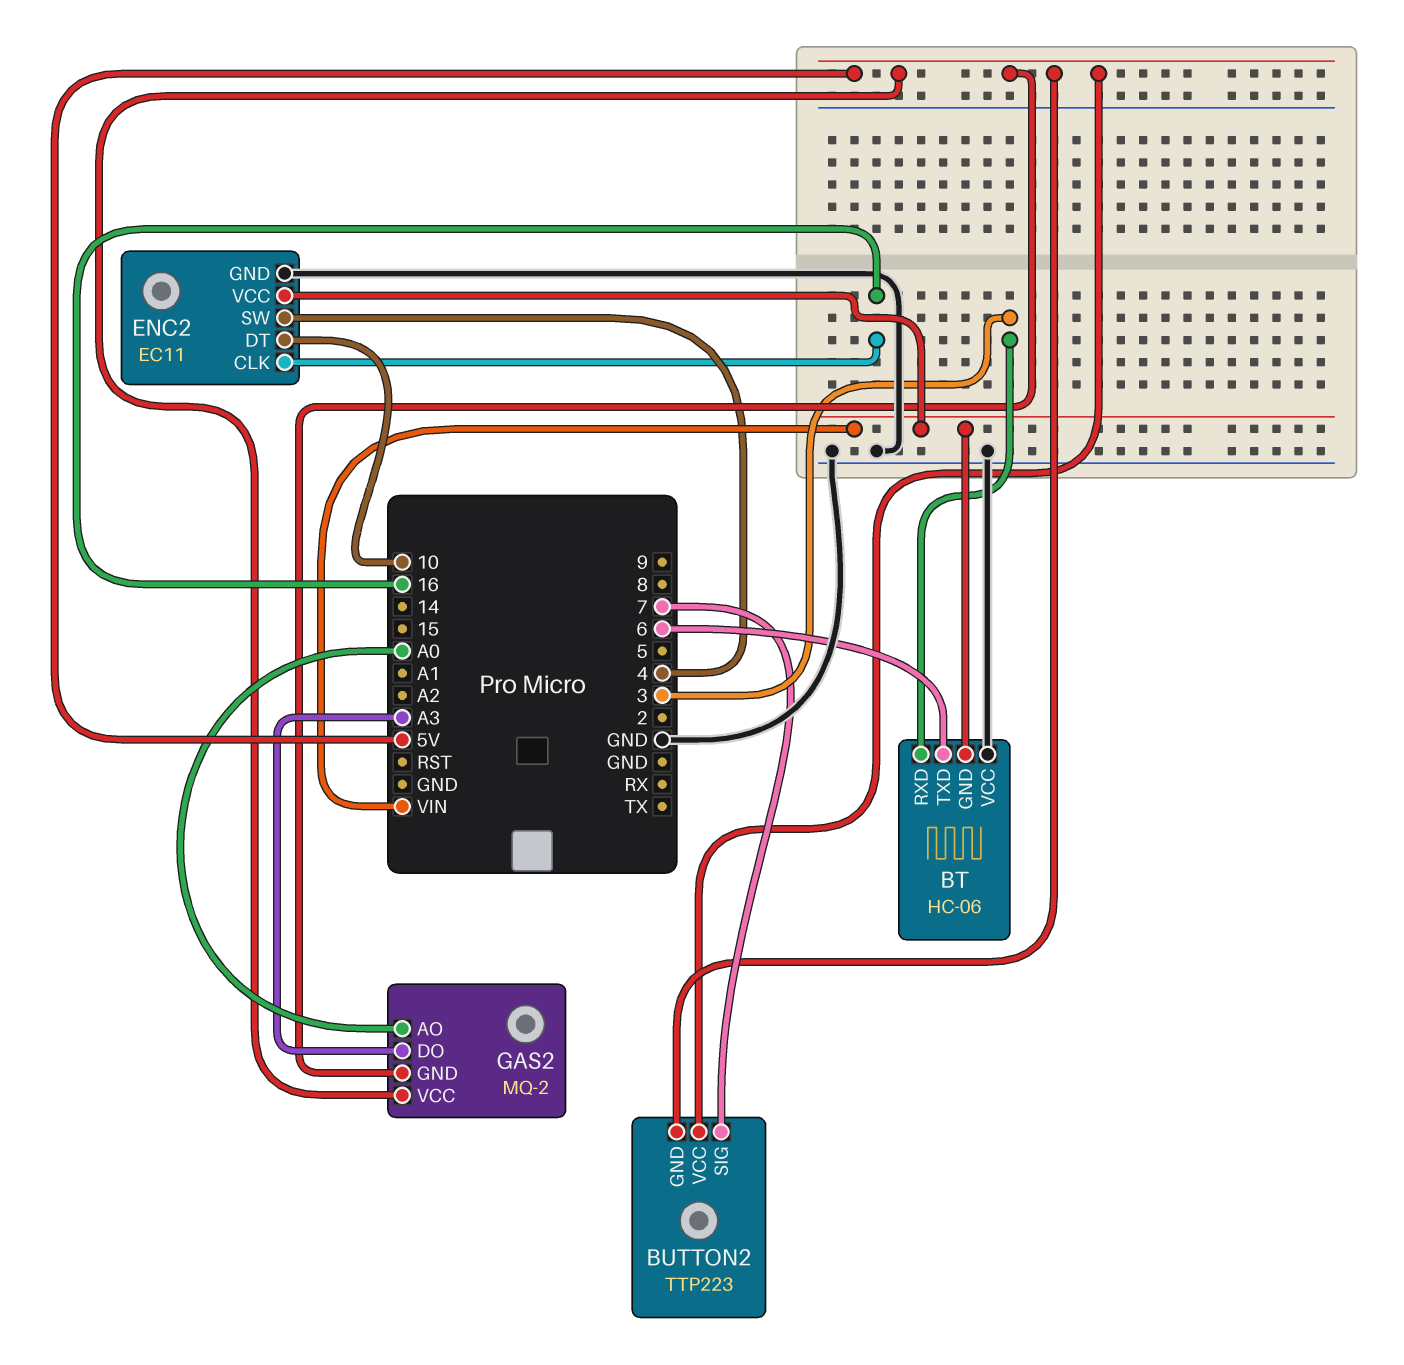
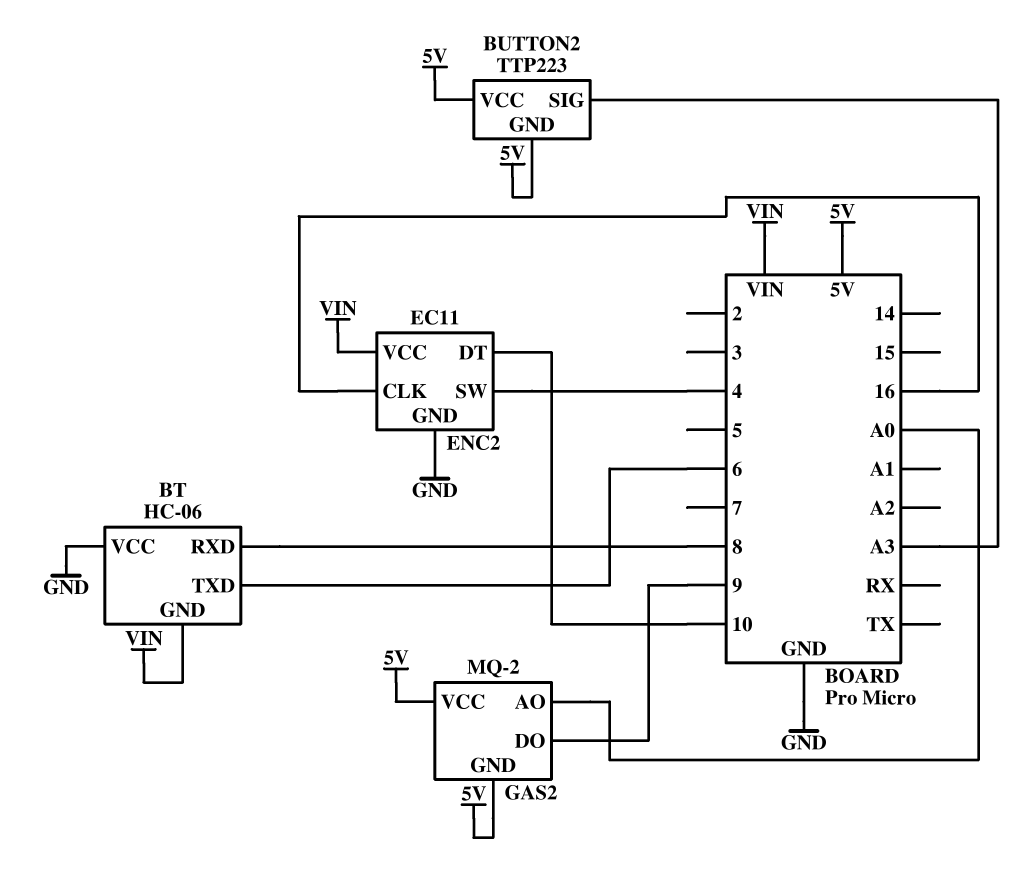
BT pin RXD: 3 -> 8
BUTTON2 pin SIG: 7 -> A3
GAS2 pin DO: A3 -> 9

